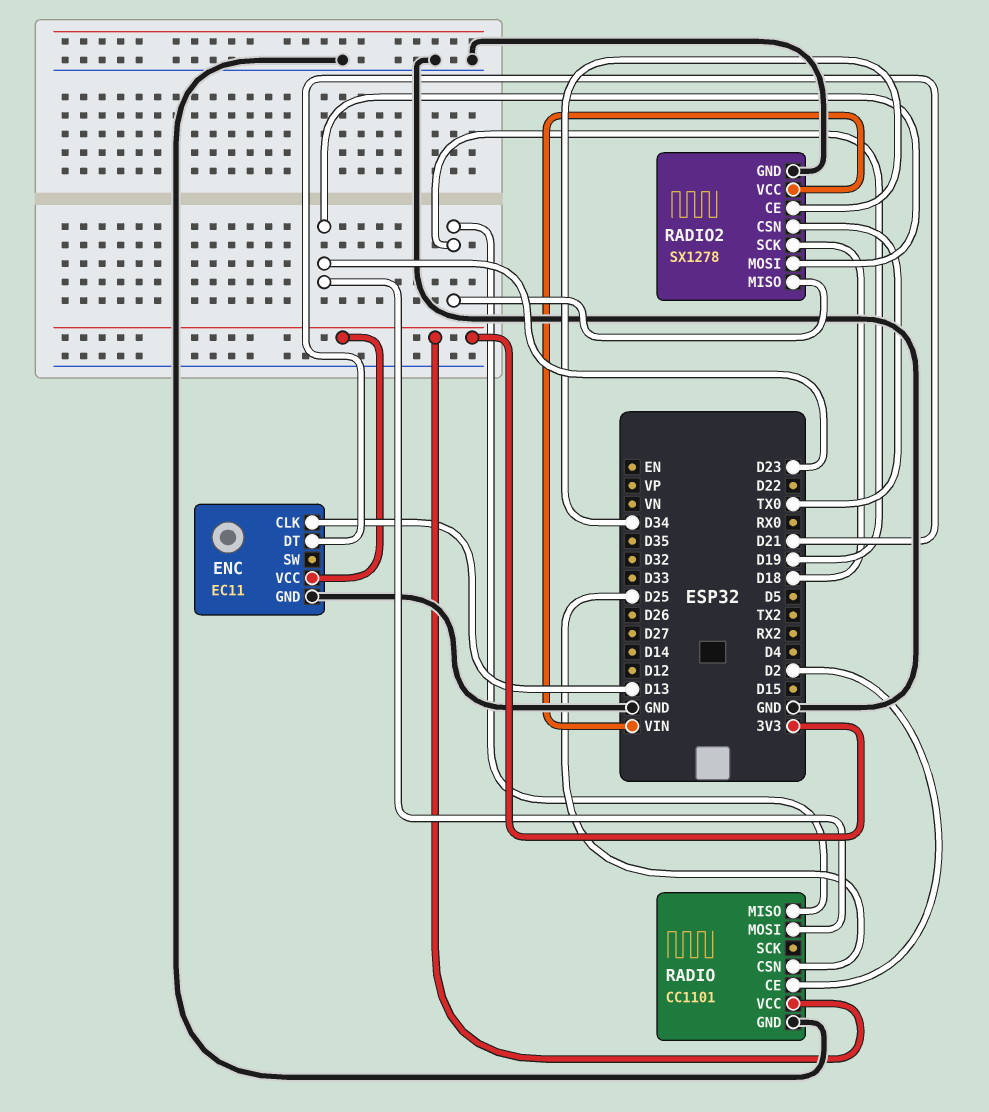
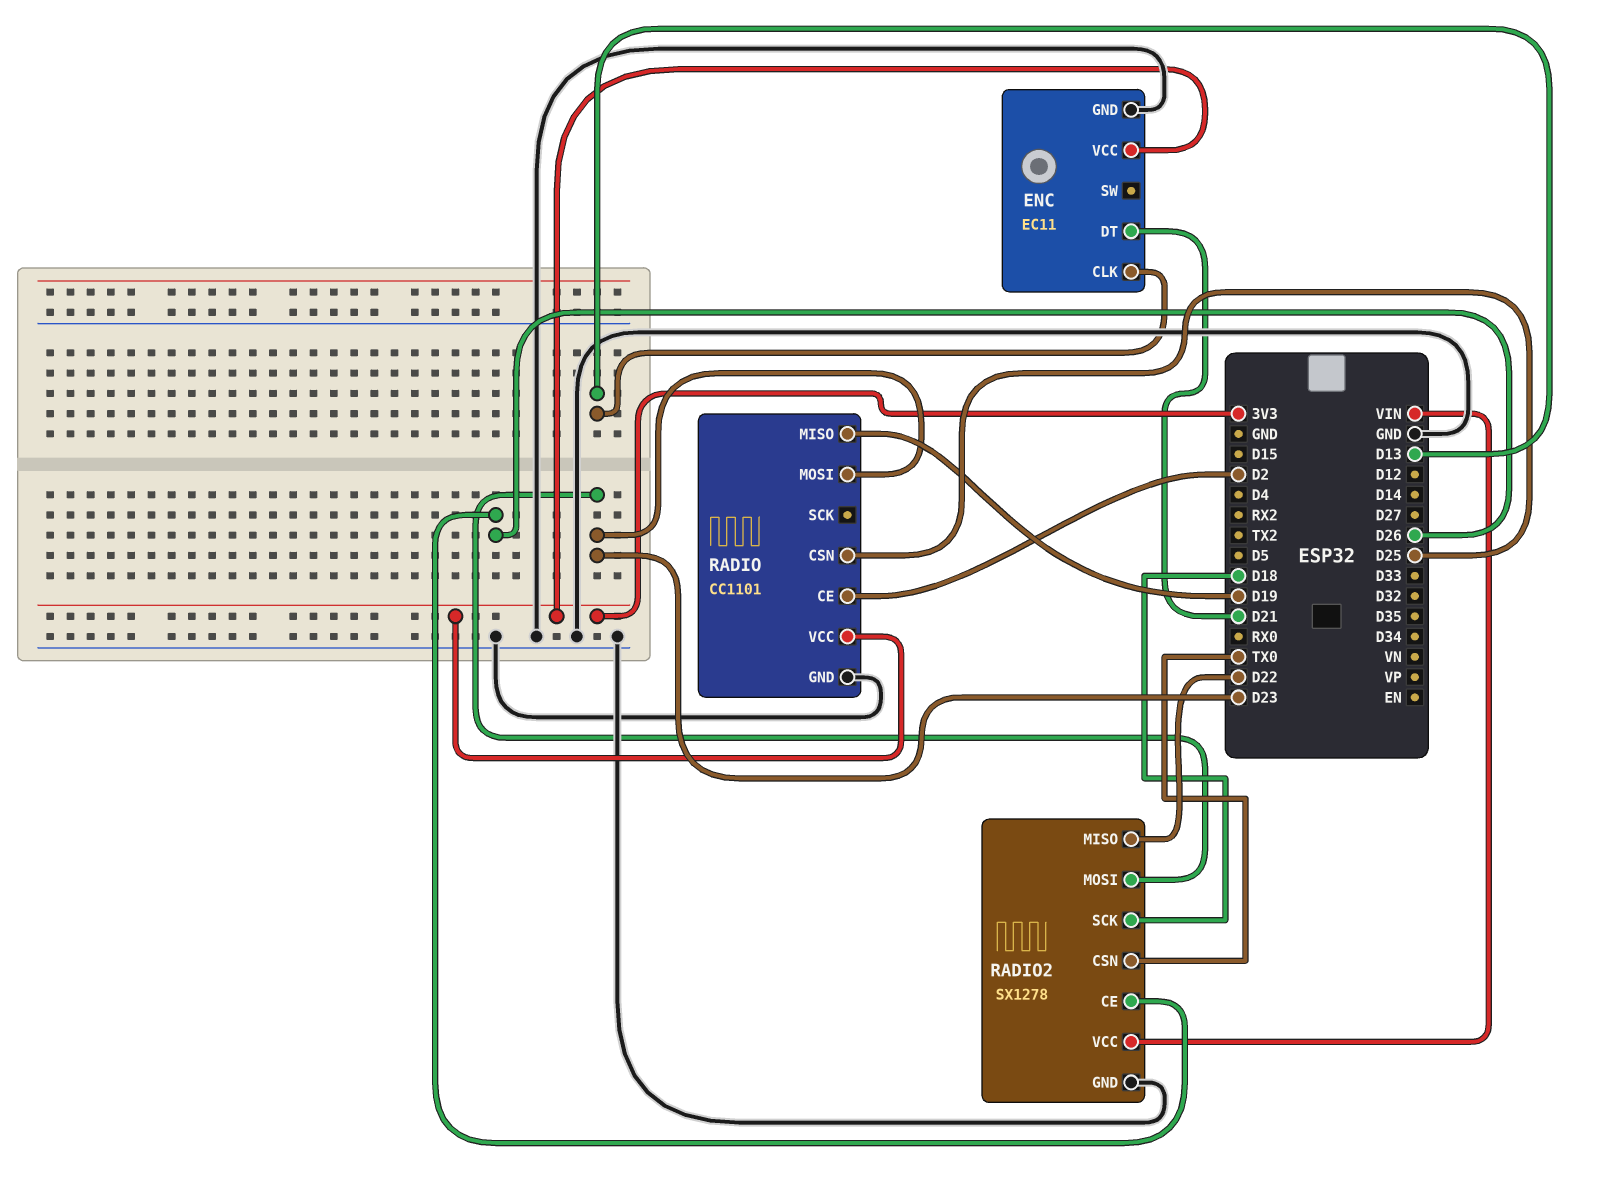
RADIO2 pin CE: D34 -> D26
RADIO2 pin MISO: D19 -> D22

